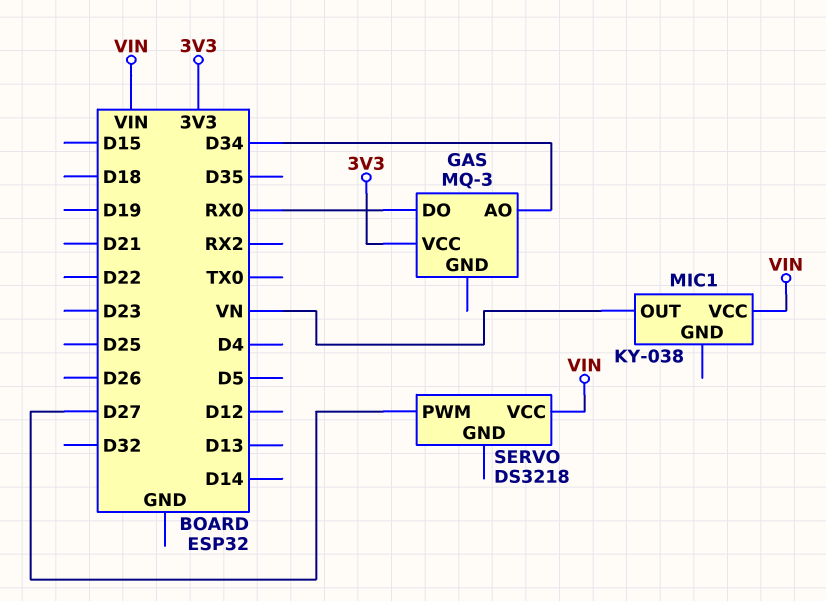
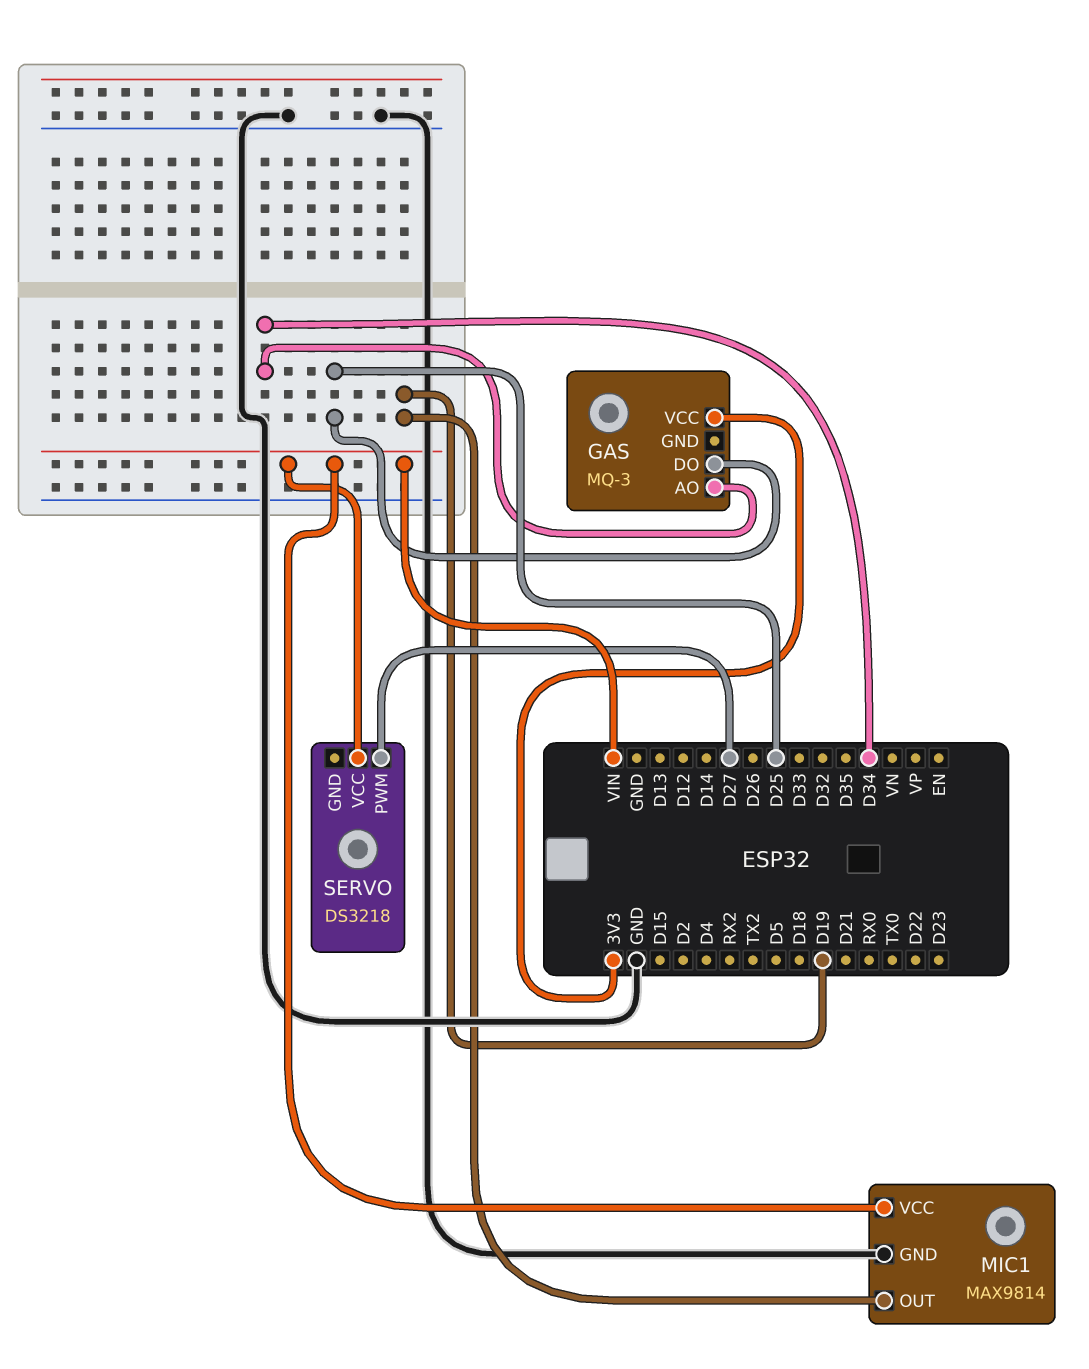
GAS pin DO: RX0 -> D25
MIC1: KY-038 -> MAX9814
MIC1 pin GND: none -> GND
MIC1 pin OUT: VN -> D19

